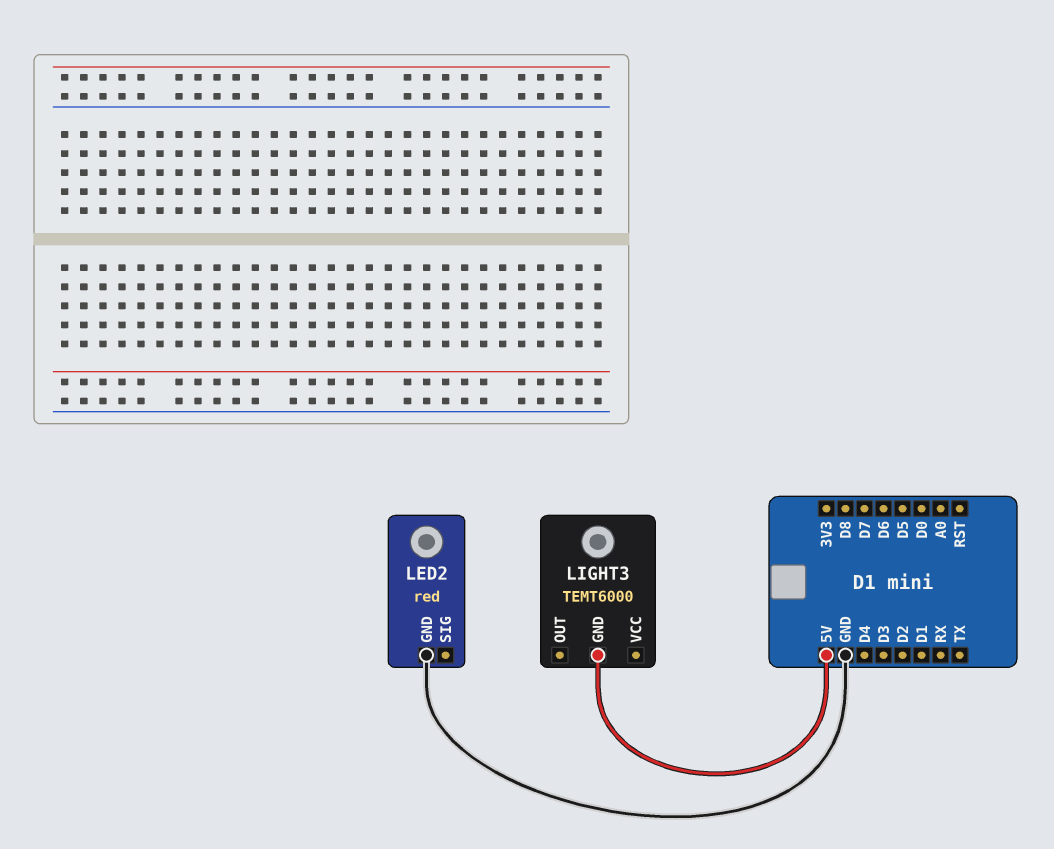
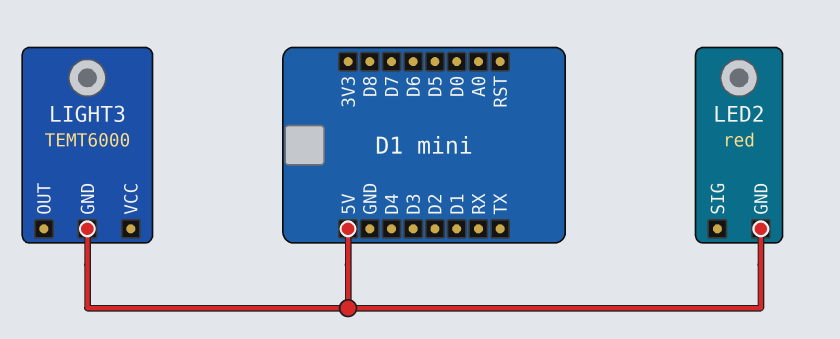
LED2 pin GND: GND -> 5V

